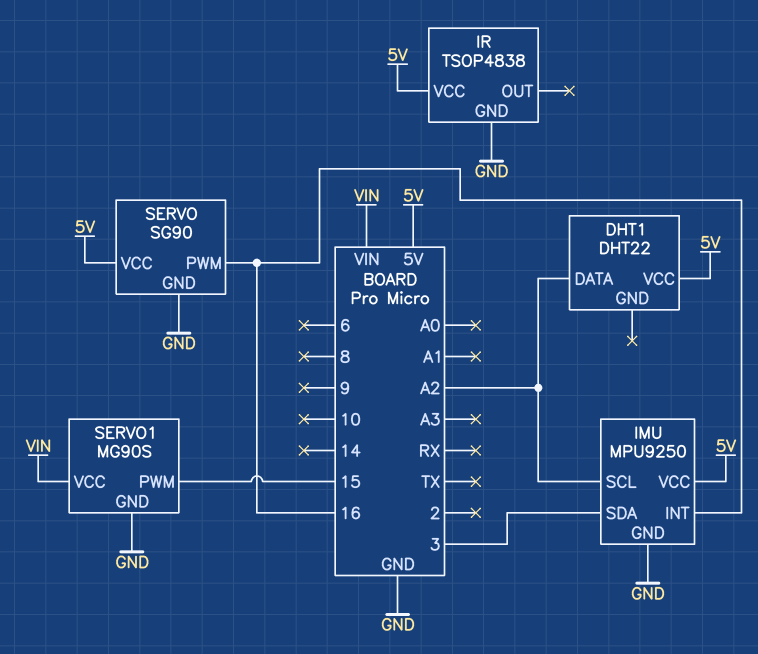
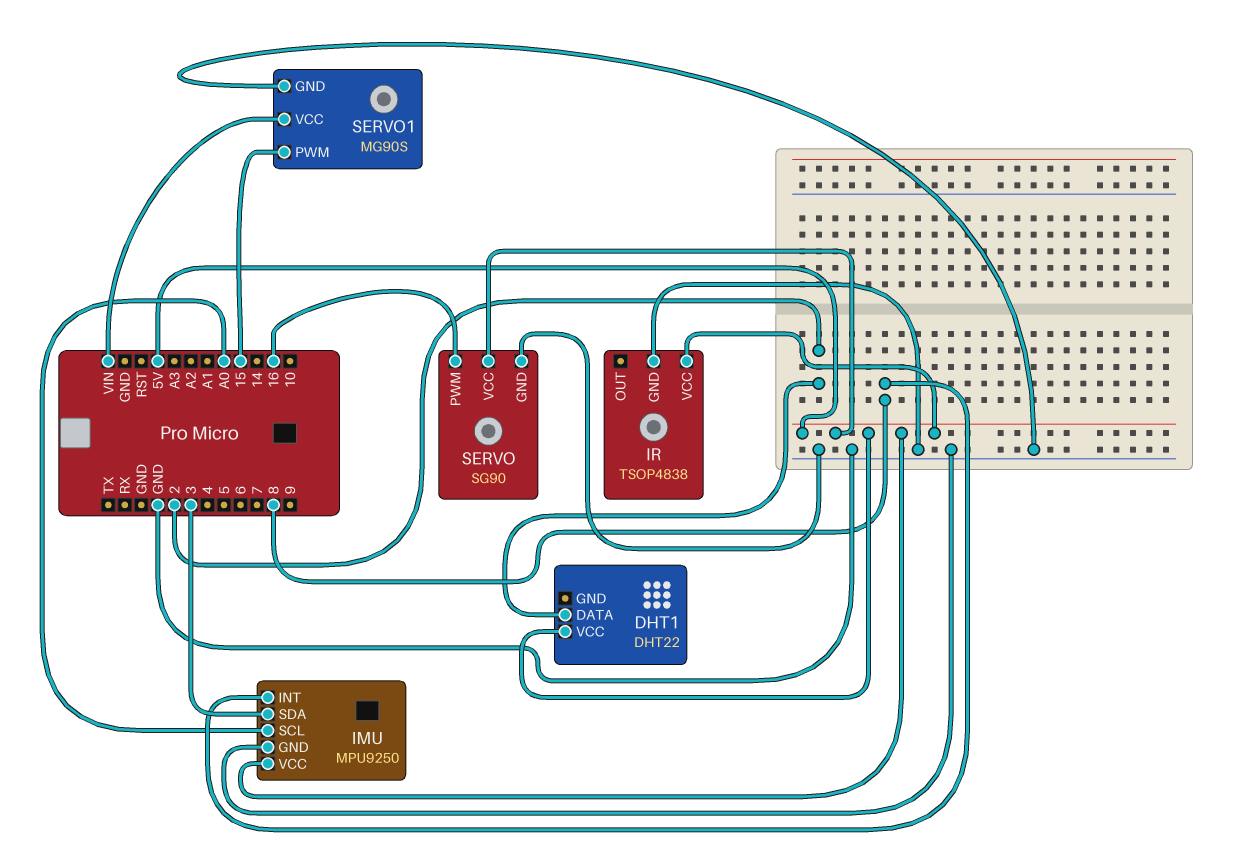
DHT1 pin DATA: A2 -> 2
IMU pin INT: 16 -> 8
IMU pin SCL: A2 -> A0

